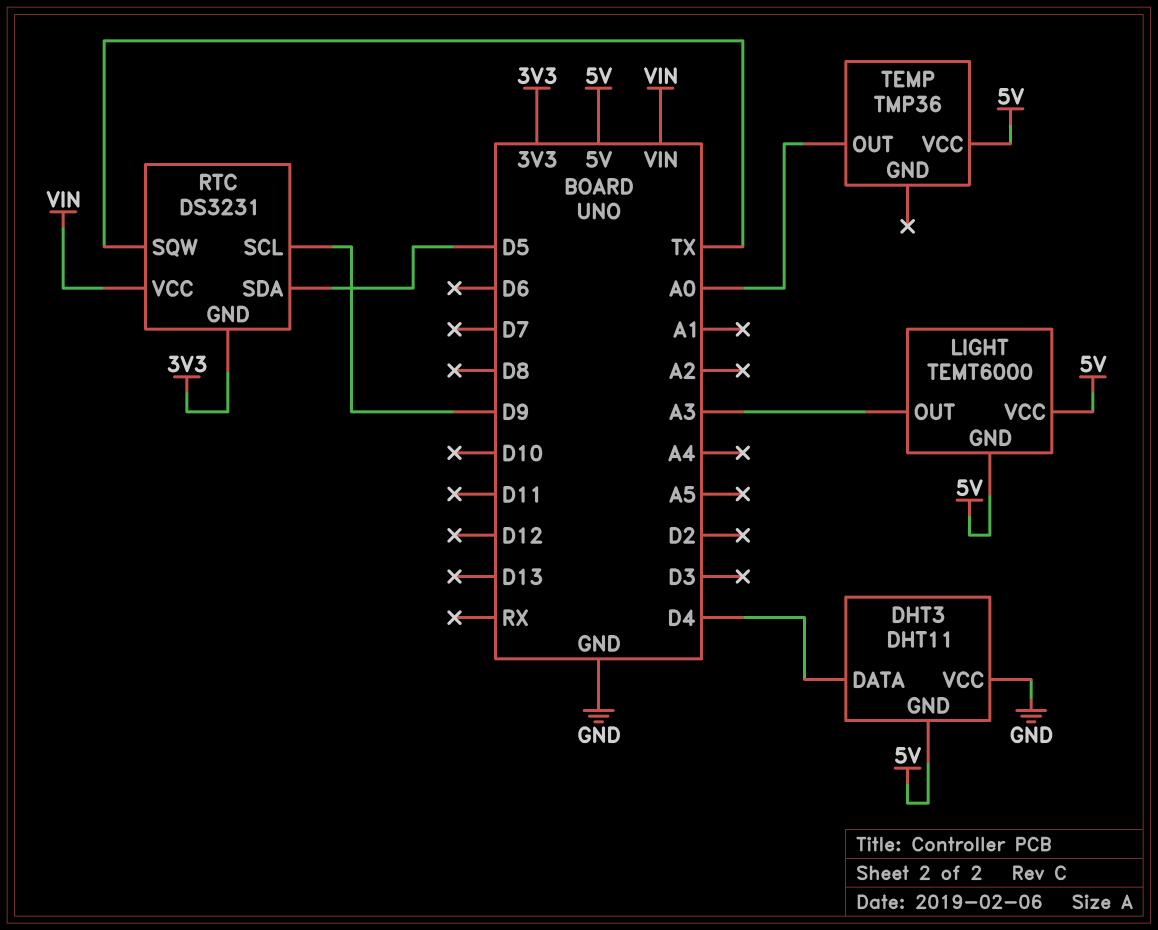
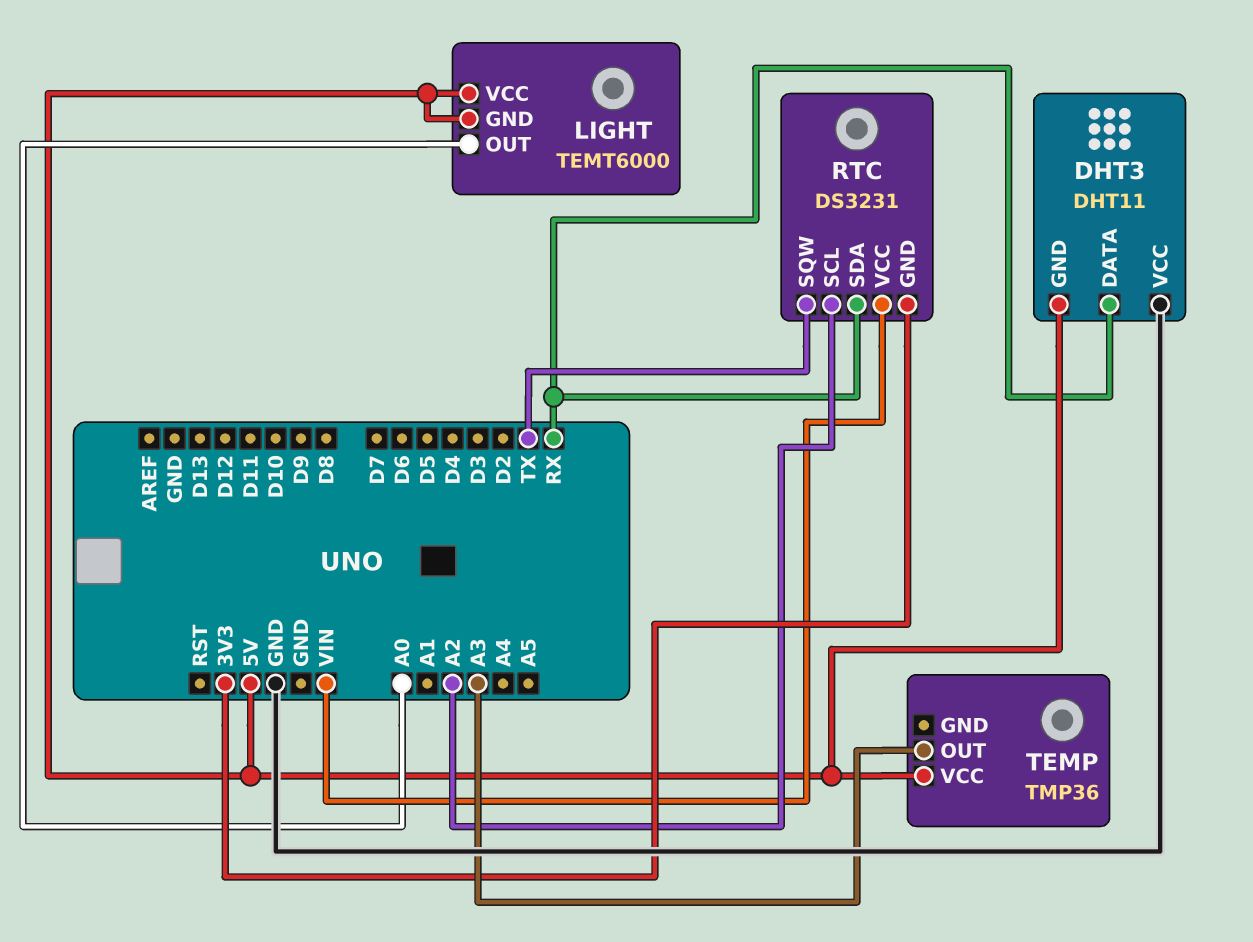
DHT3 pin DATA: D4 -> RX
LIGHT pin OUT: A3 -> A0
RTC pin SCL: D9 -> A2
RTC pin SDA: D5 -> RX
TEMP pin OUT: A0 -> A3

